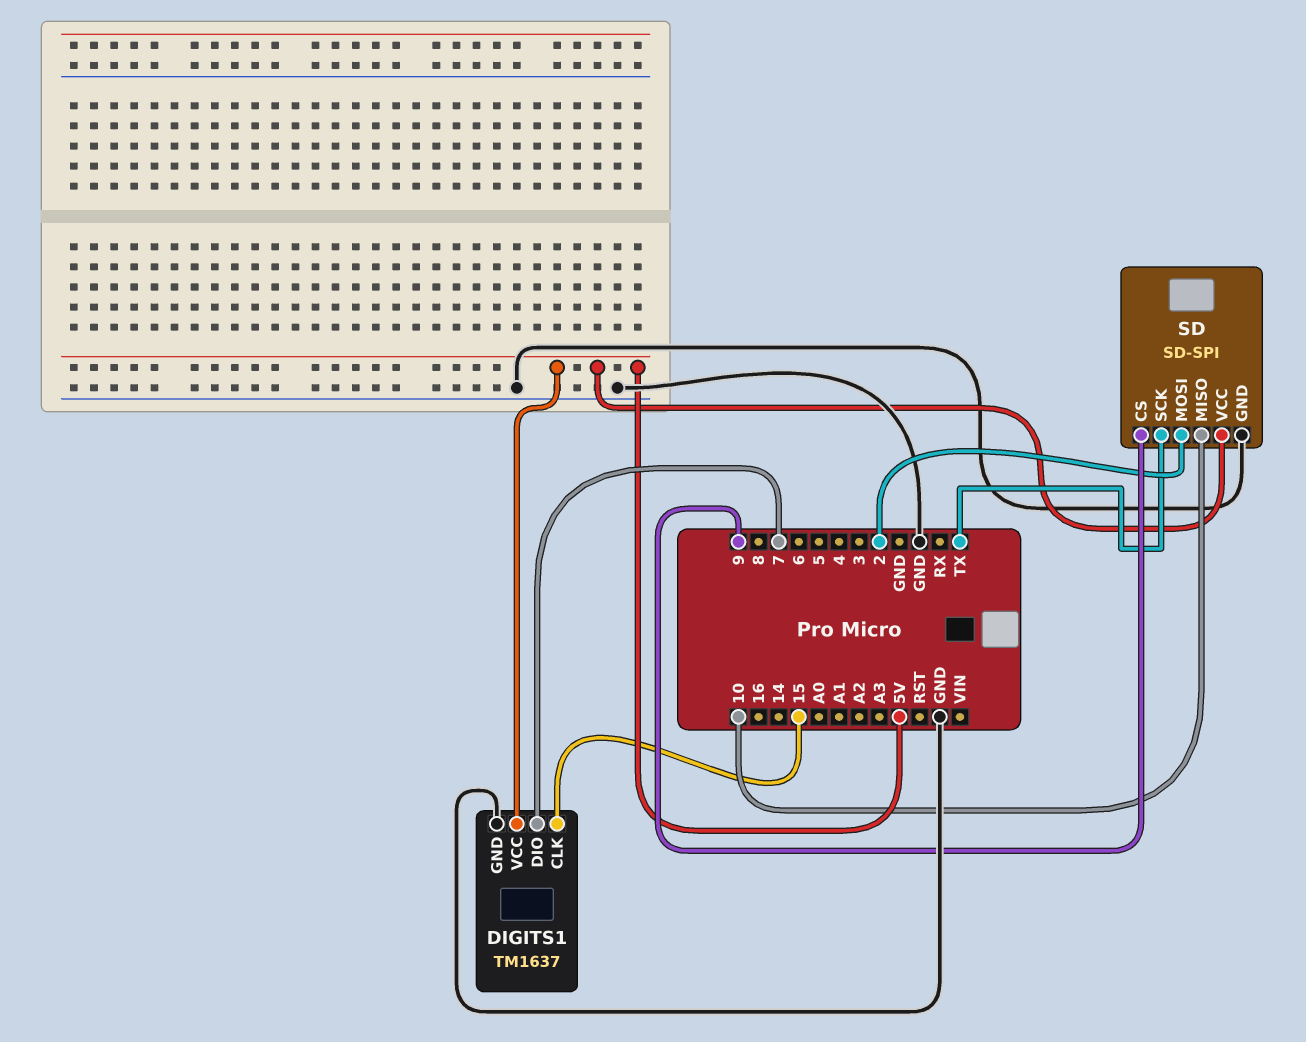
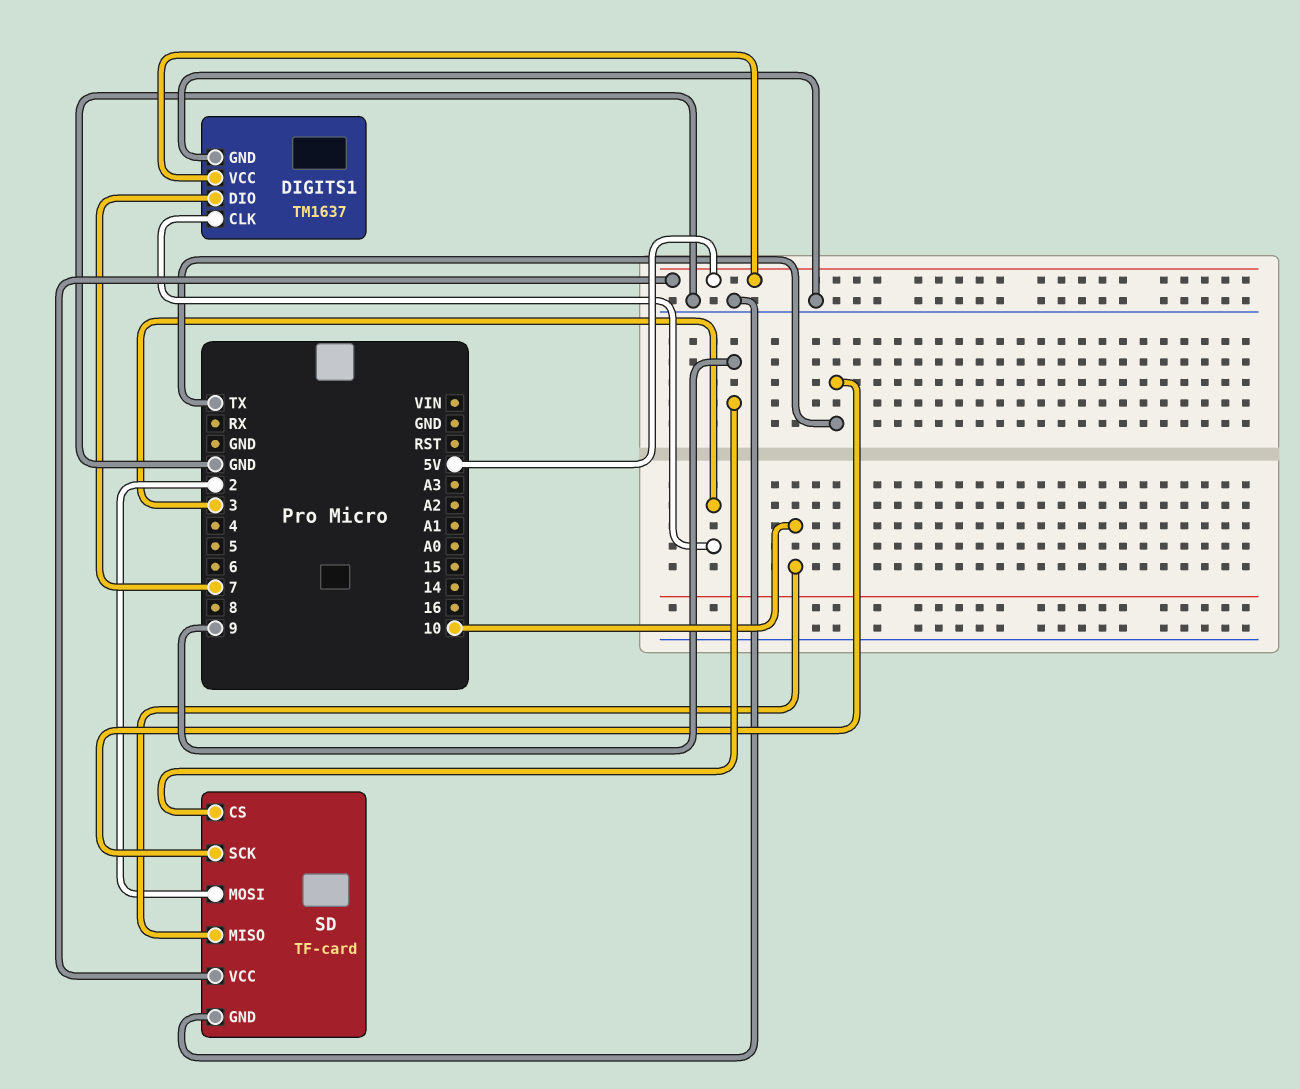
DIGITS1 pin CLK: 15 -> 3
SD: SD-SPI -> TF-card

